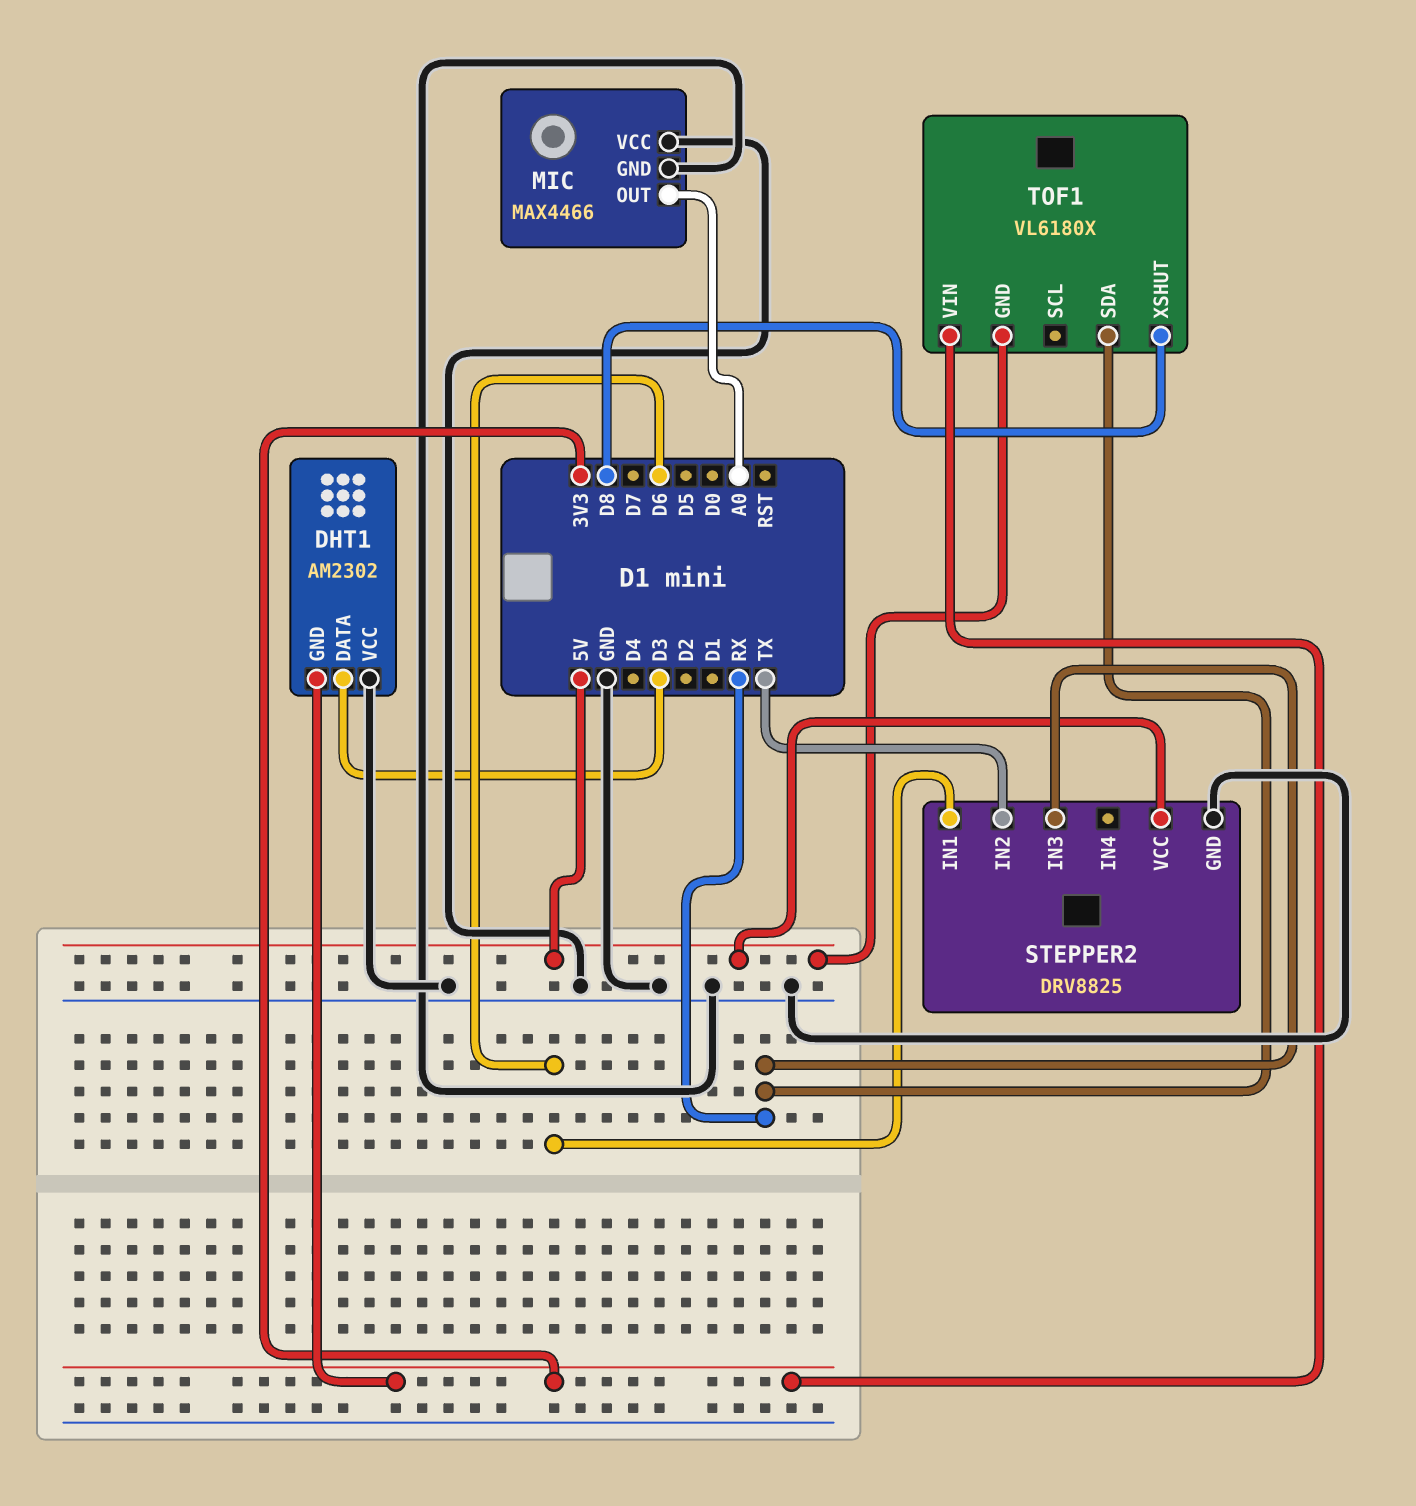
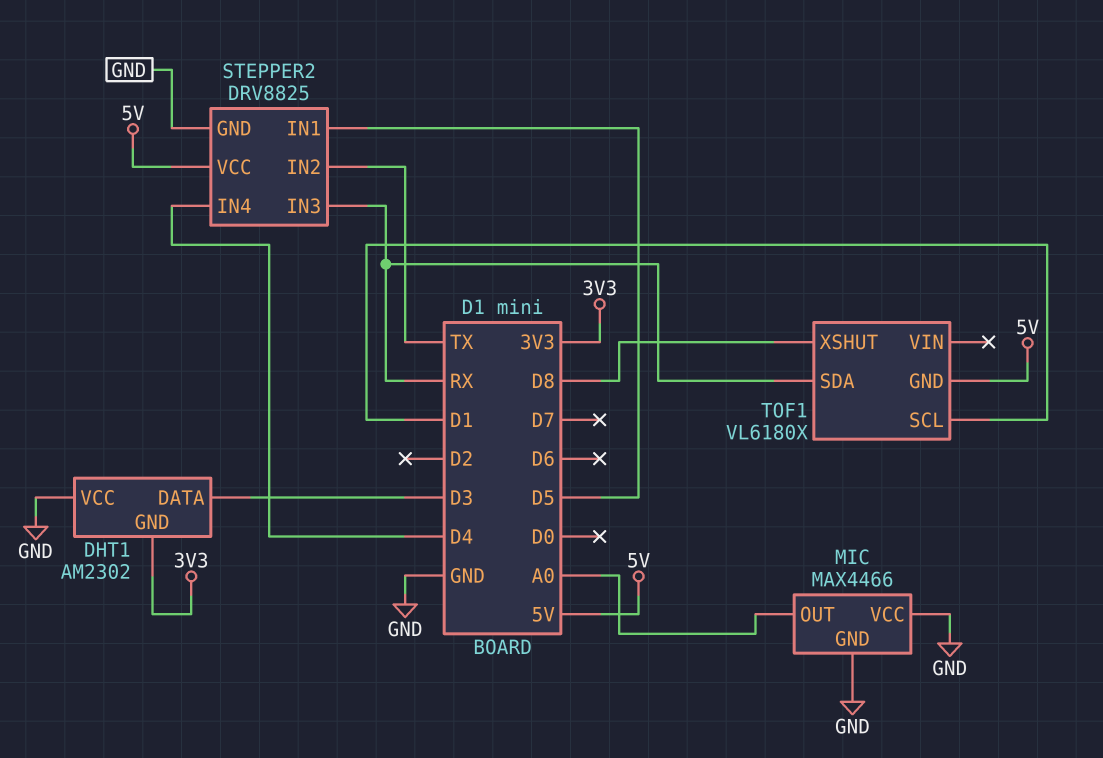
STEPPER2 pin IN1: D6 -> D5
STEPPER2 pin IN4: none -> D4
TOF1 pin SCL: none -> D1
TOF1 pin VIN: 3V3 -> none

